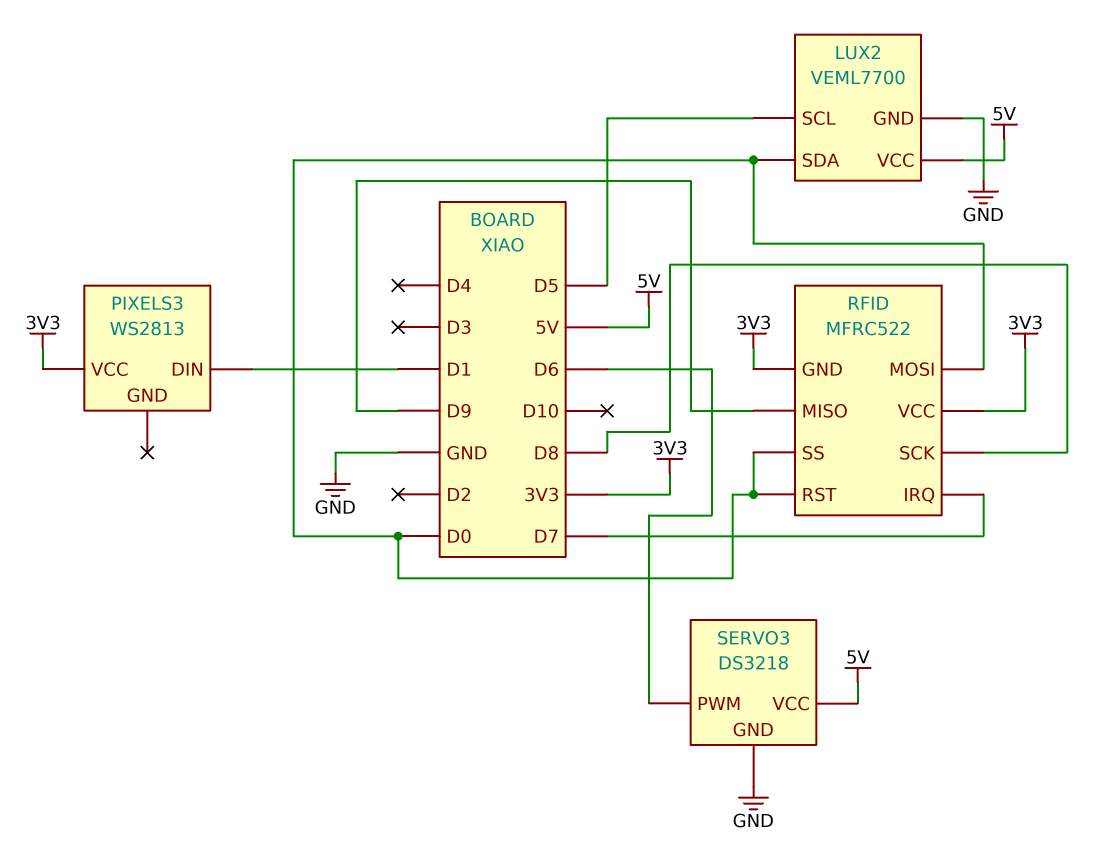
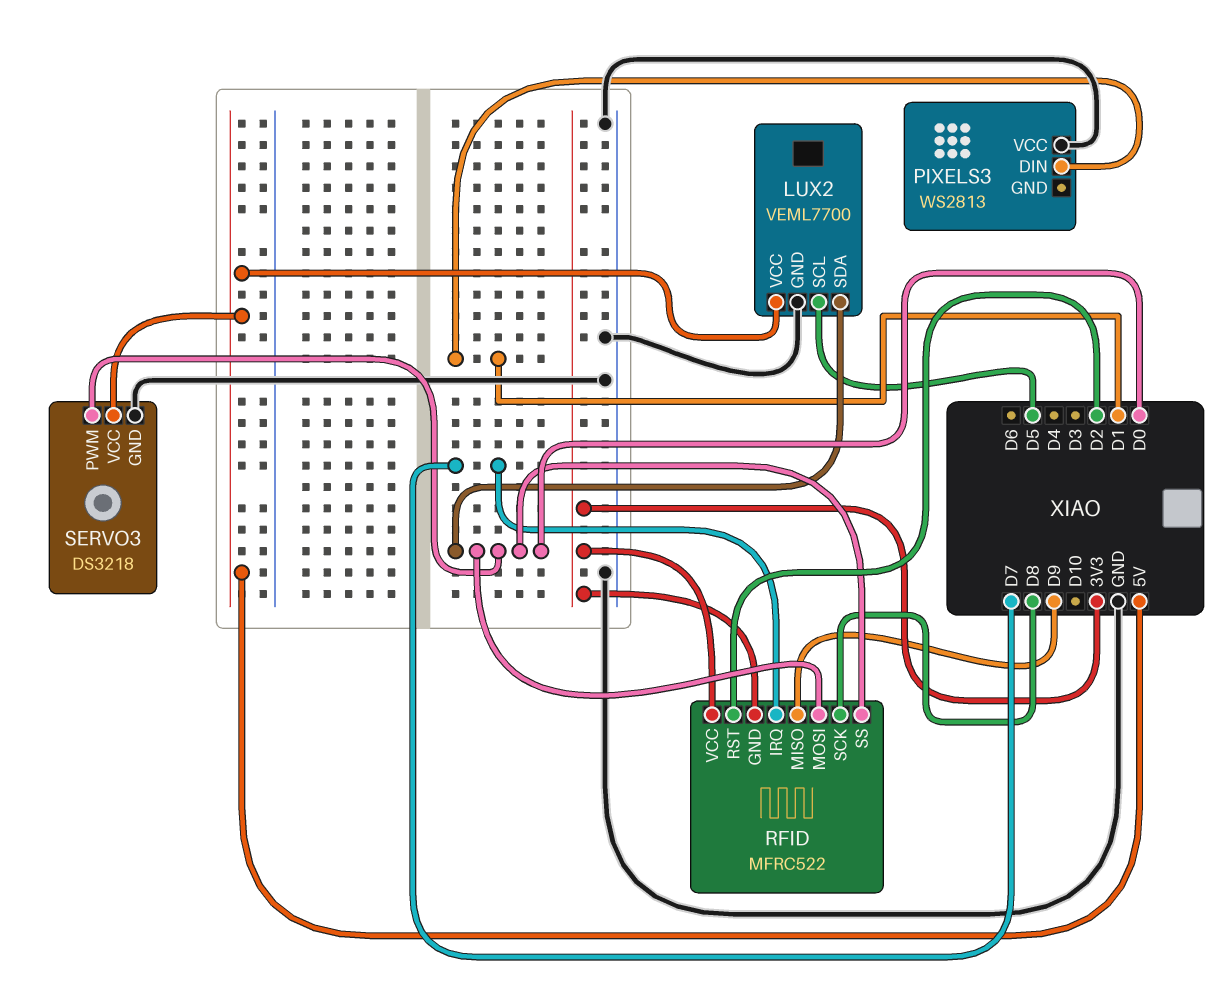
PIXELS3 pin VCC: 3V3 -> GND
RFID pin RST: D0 -> D2
SERVO3 pin PWM: D6 -> D0

